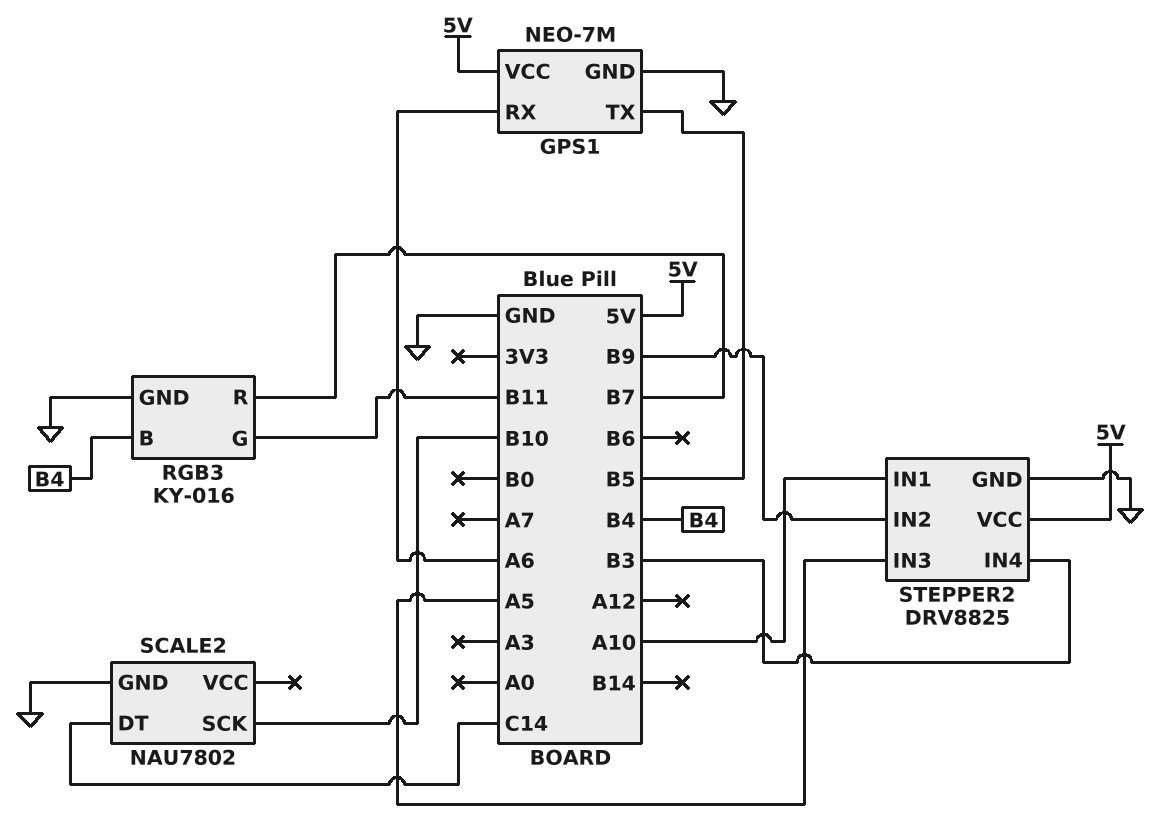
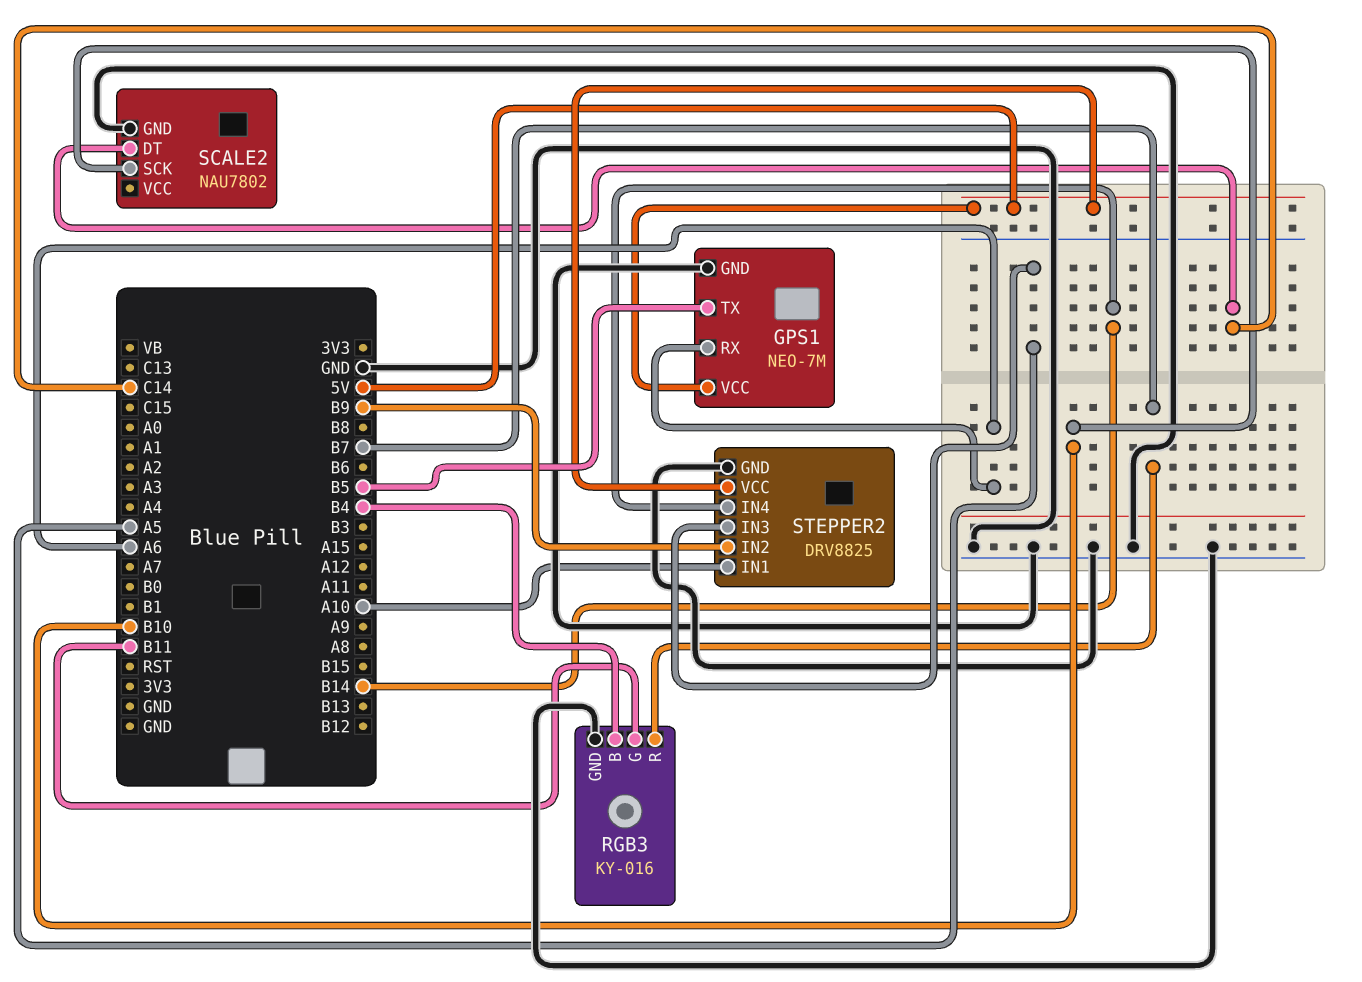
STEPPER2 pin IN4: B3 -> B14

